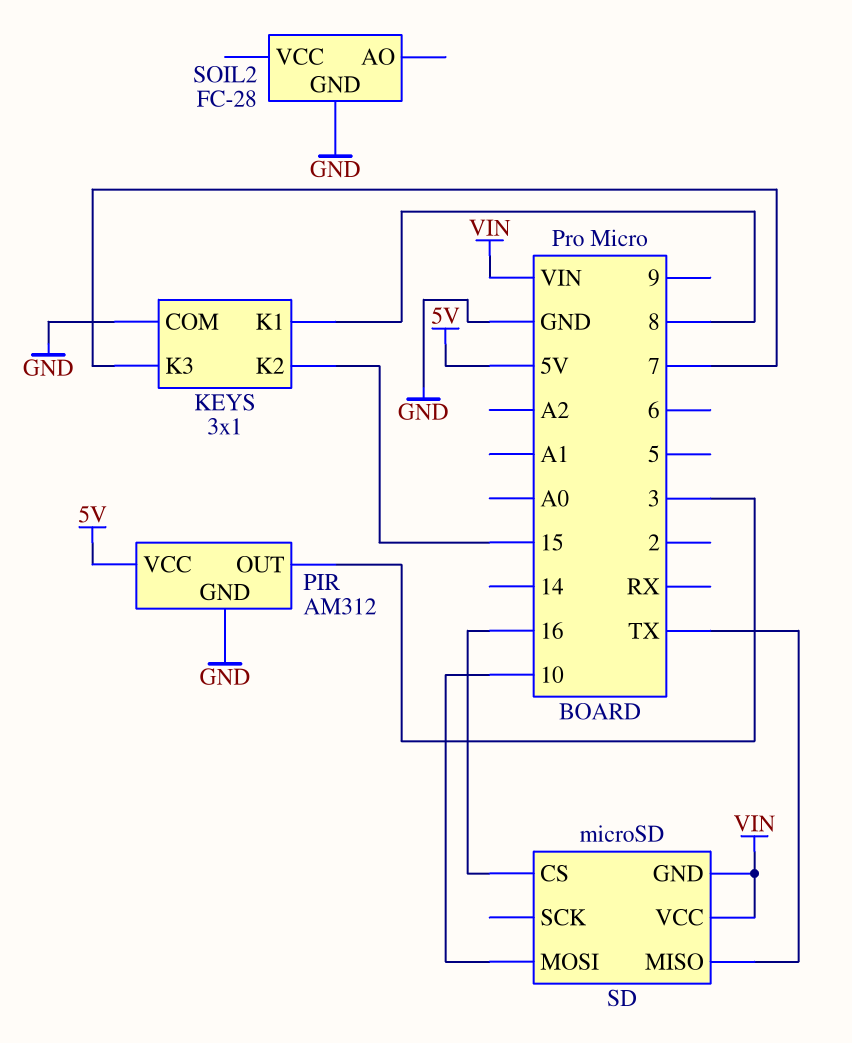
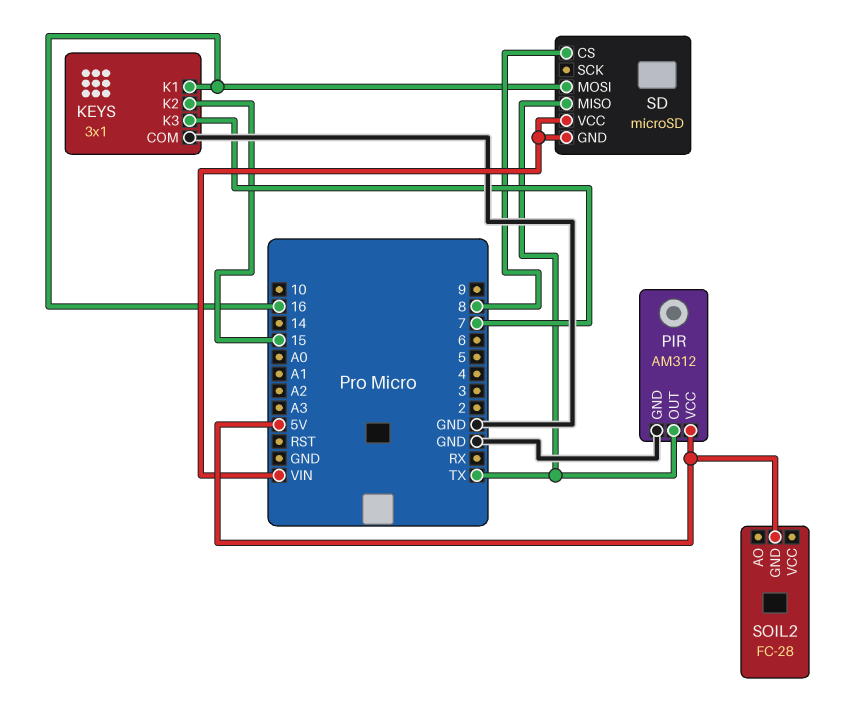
KEYS pin K1: 8 -> 16
PIR pin OUT: 3 -> TX
SD pin CS: 16 -> 8
SD pin MOSI: 10 -> 16
SOIL2 pin GND: GND -> 5V

